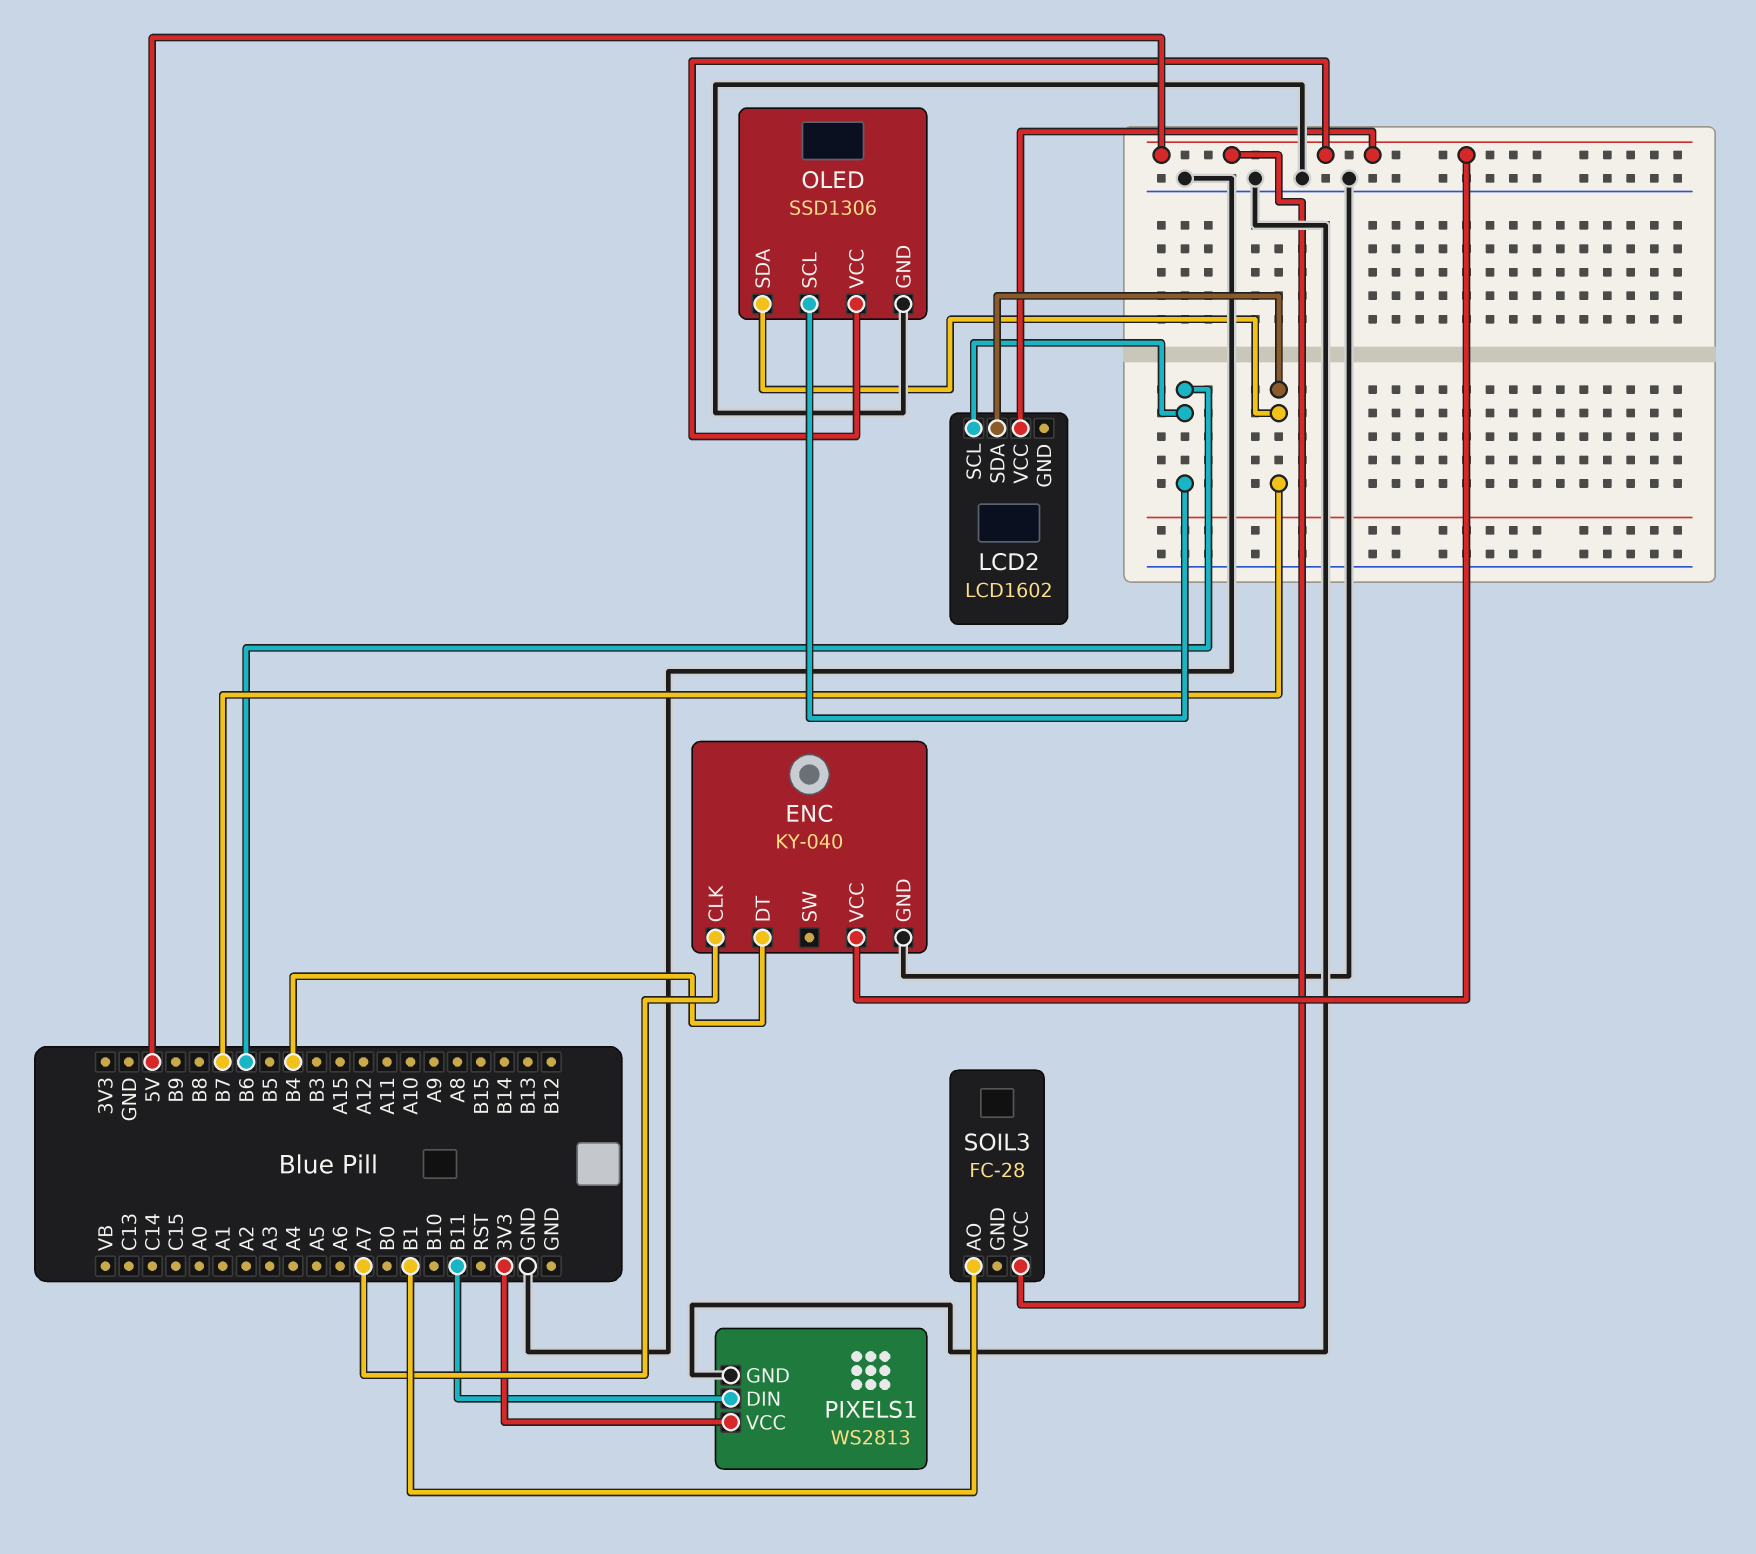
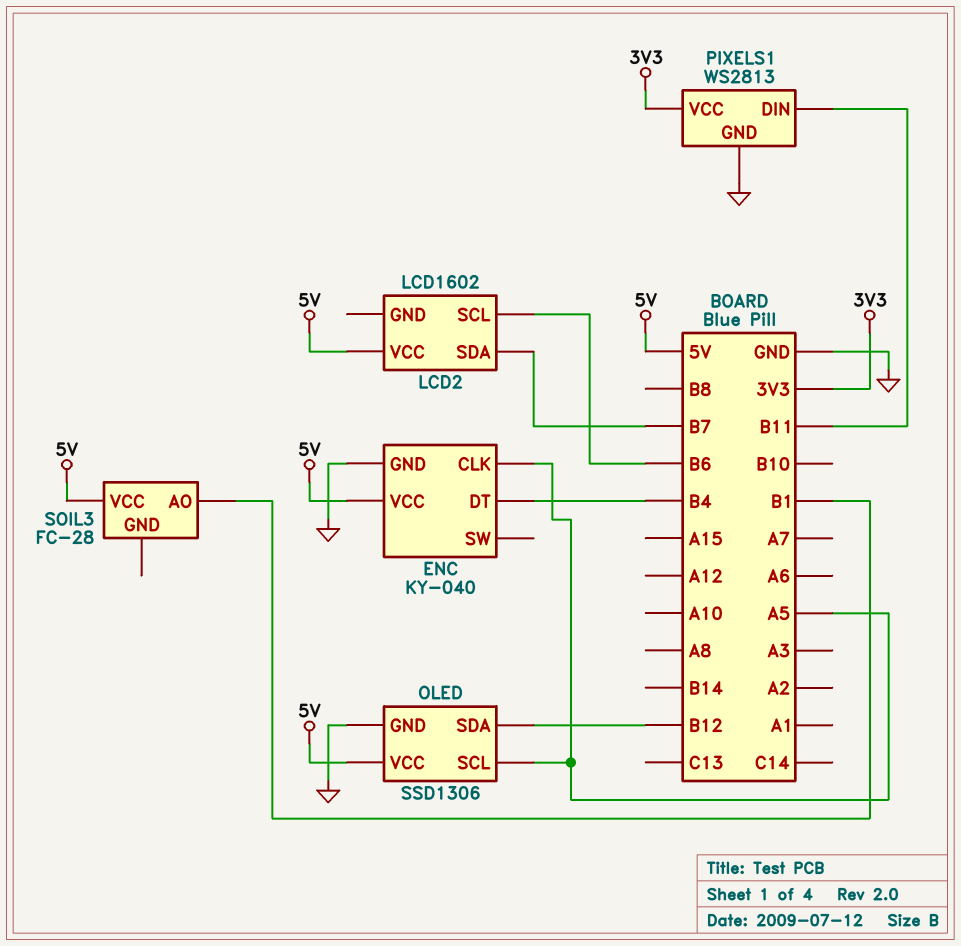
ENC pin CLK: A7 -> A5
OLED pin SCL: B6 -> A5
OLED pin SDA: B7 -> B12

